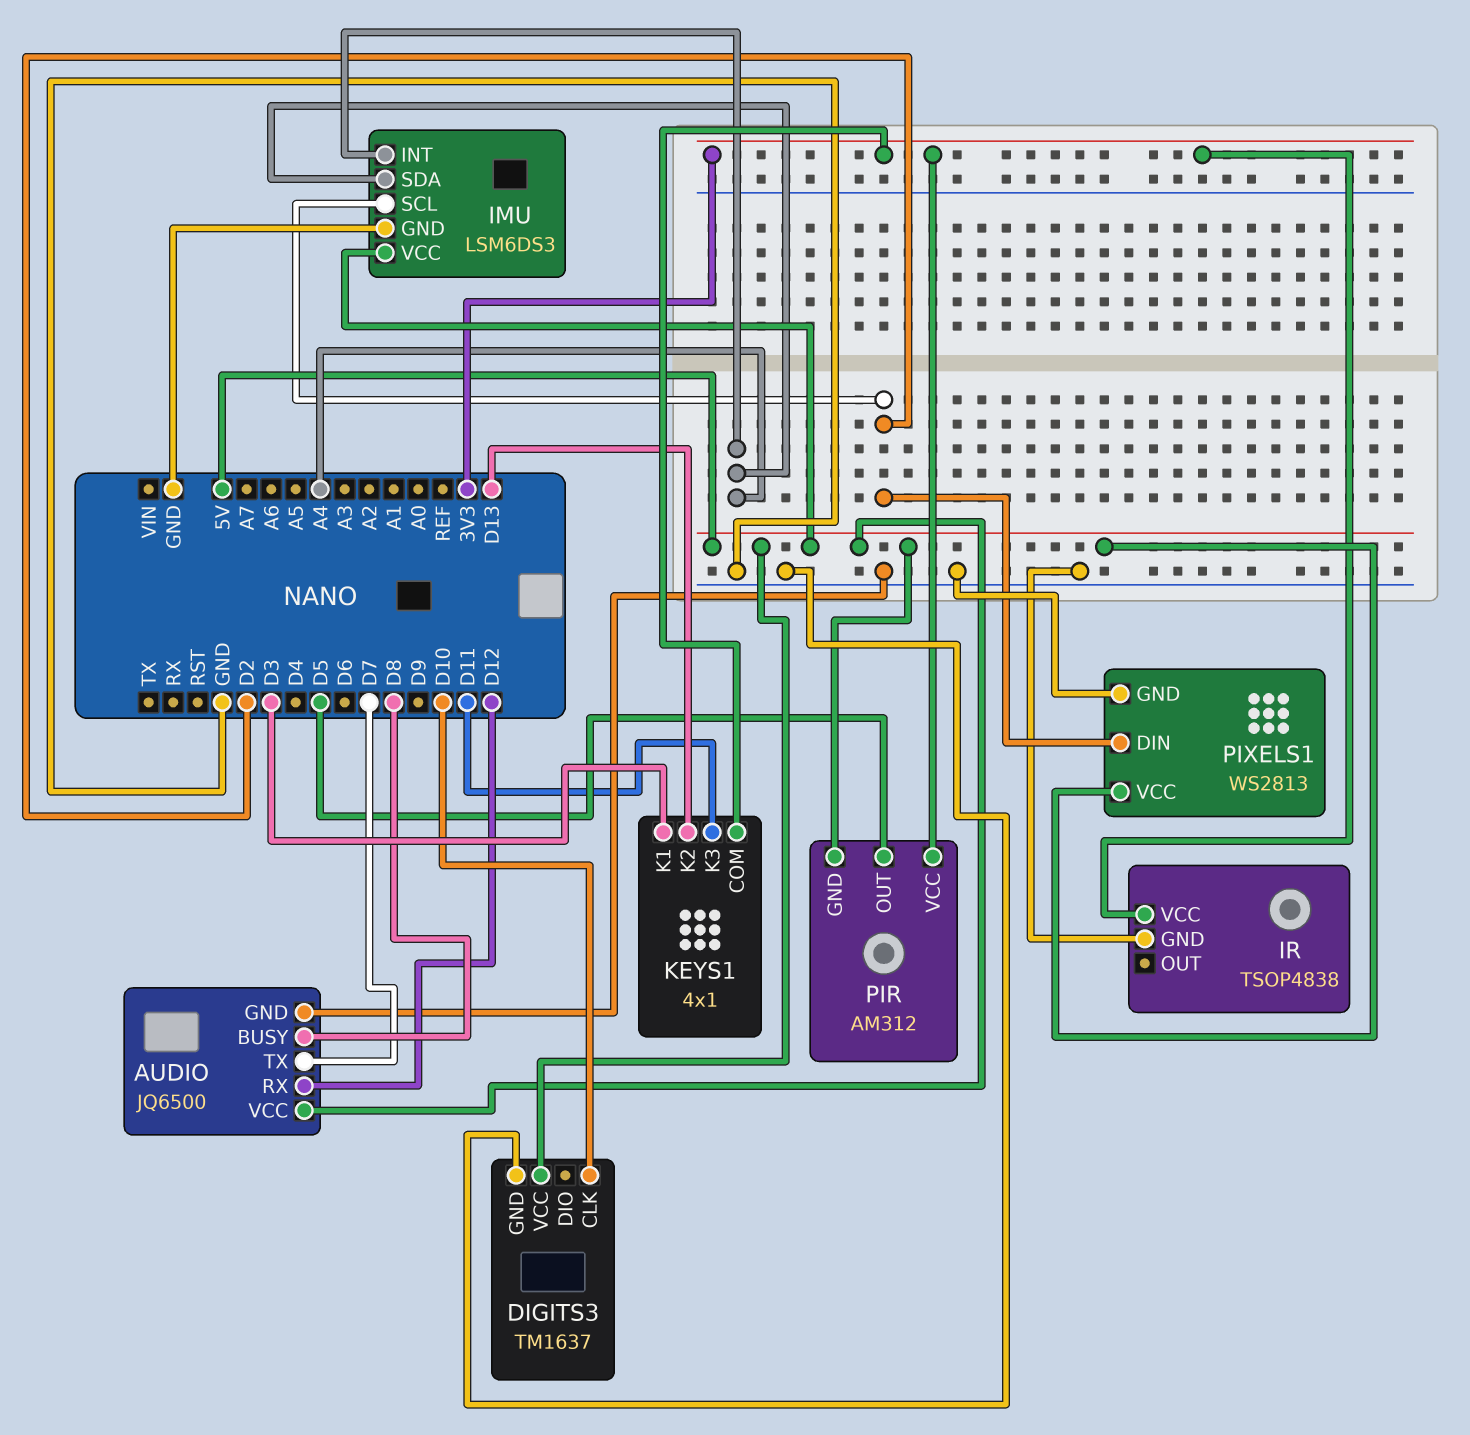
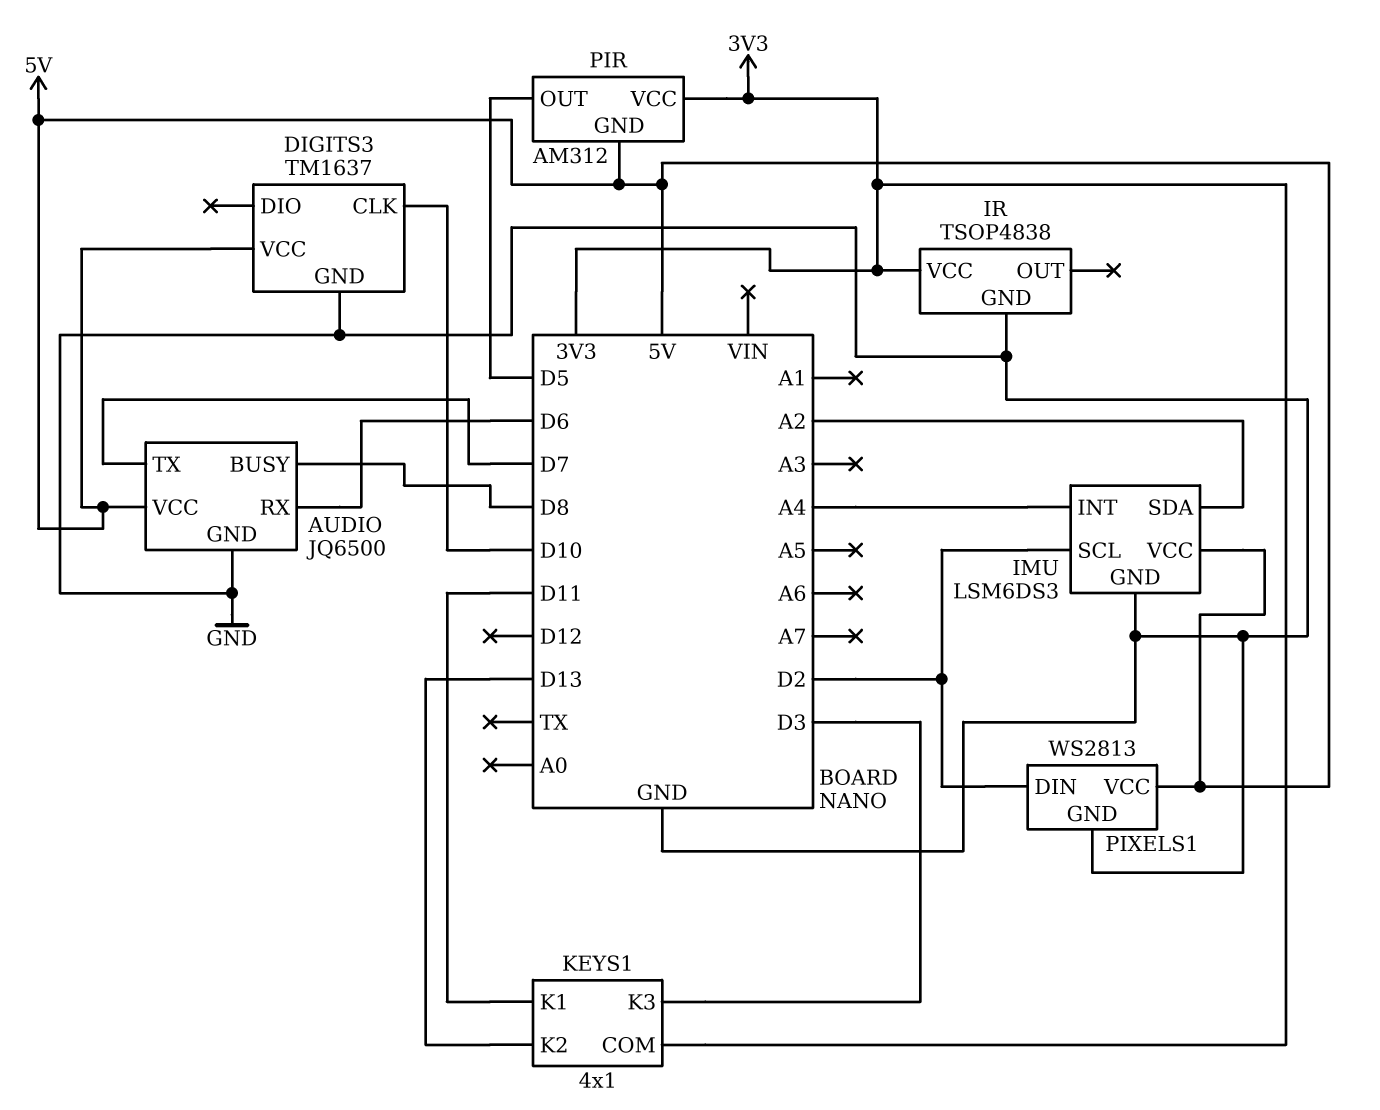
AUDIO pin RX: D12 -> D6
IMU pin SDA: A4 -> A2
KEYS1 pin K1: D3 -> D11
KEYS1 pin K3: D11 -> D3

